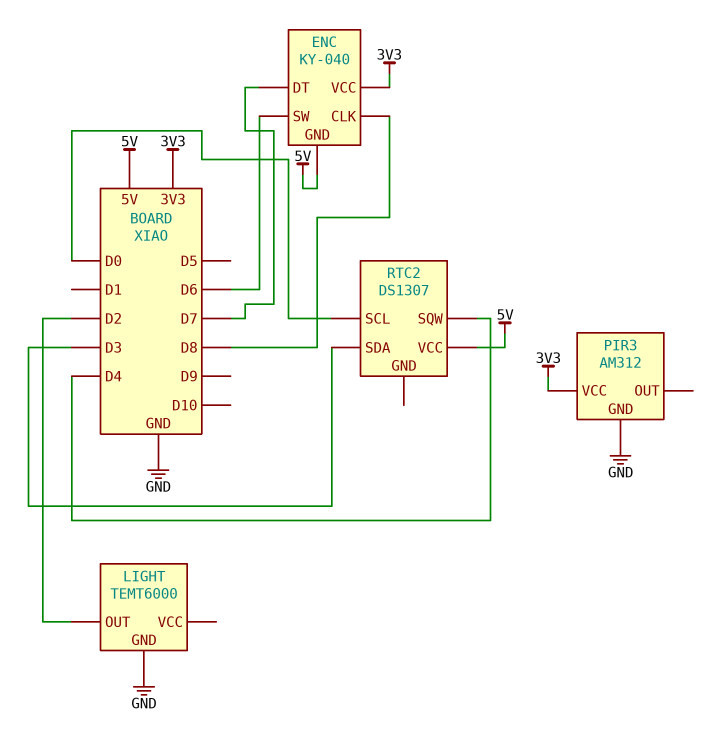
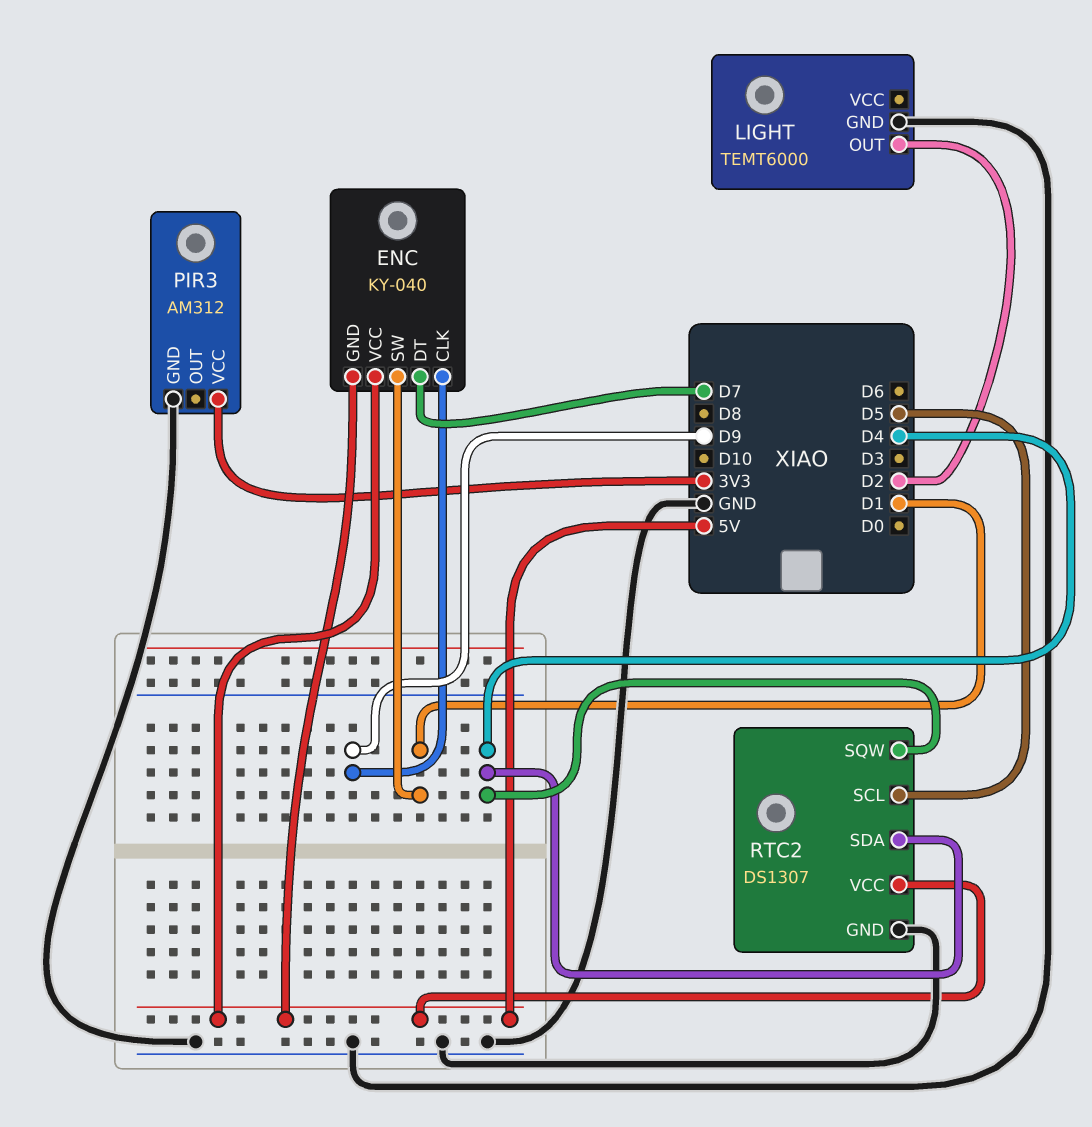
ENC pin CLK: D8 -> D9
ENC pin SW: D6 -> D1
ENC pin VCC: 3V3 -> 5V
RTC2 pin GND: none -> GND
RTC2 pin SCL: D0 -> D5
RTC2 pin SDA: D3 -> D4

